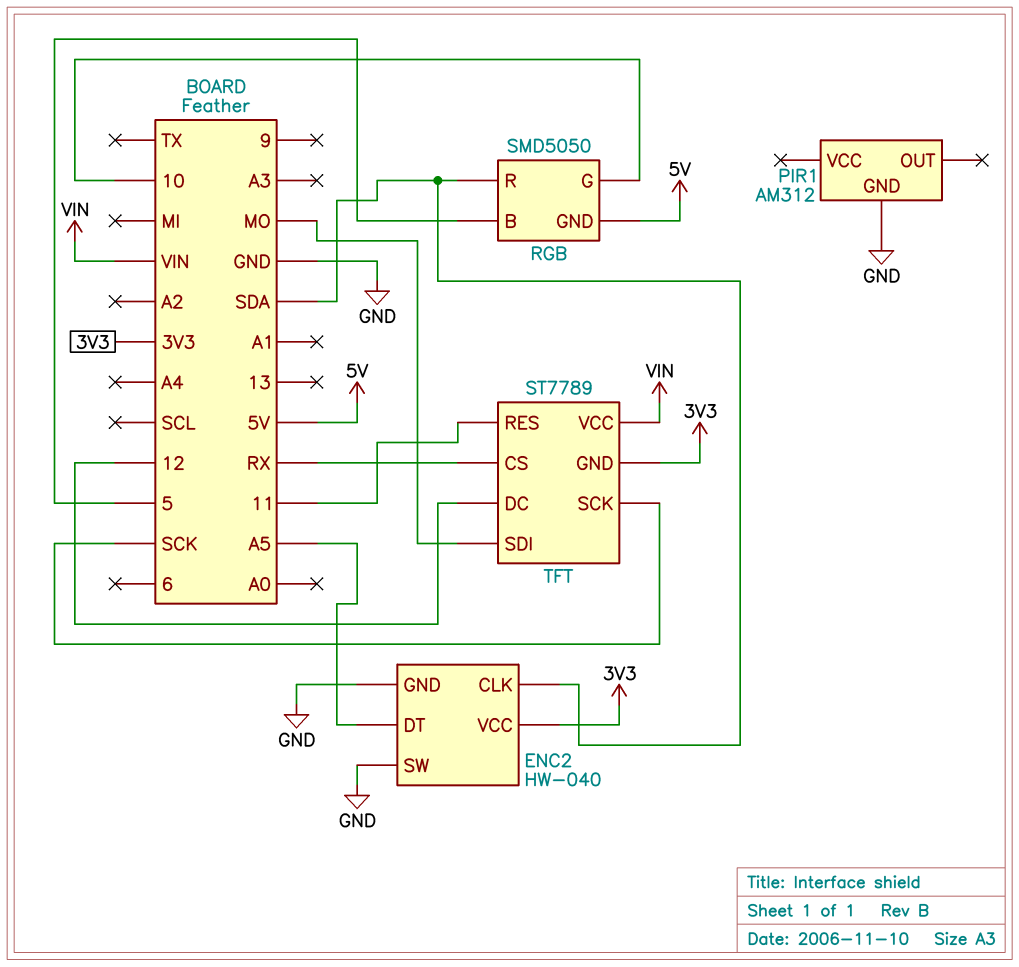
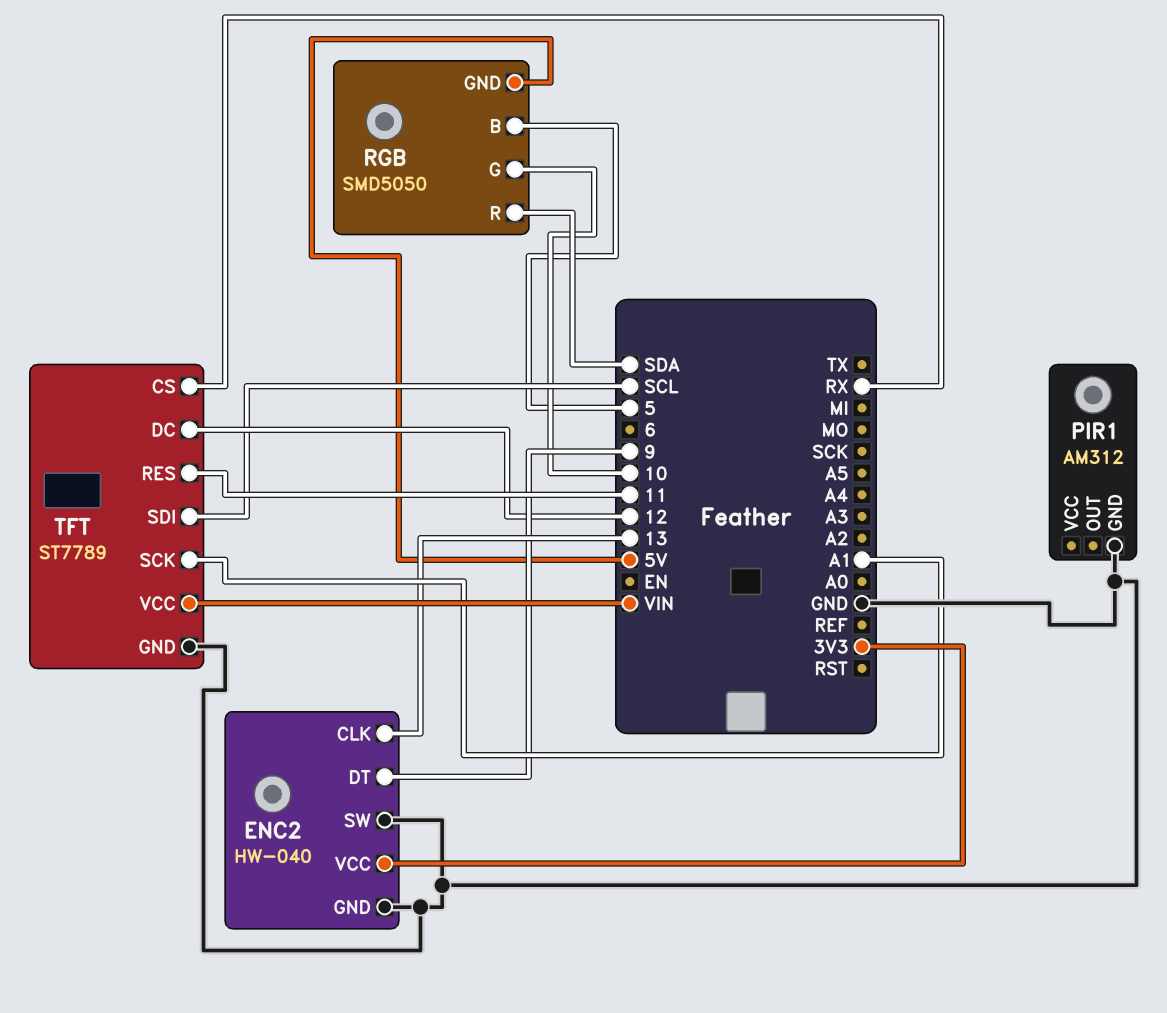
ENC2 pin CLK: SDA -> 13
ENC2 pin DT: A5 -> 9
TFT pin GND: 3V3 -> GND
TFT pin SCK: SCK -> A1
TFT pin SDI: MO -> SCL

